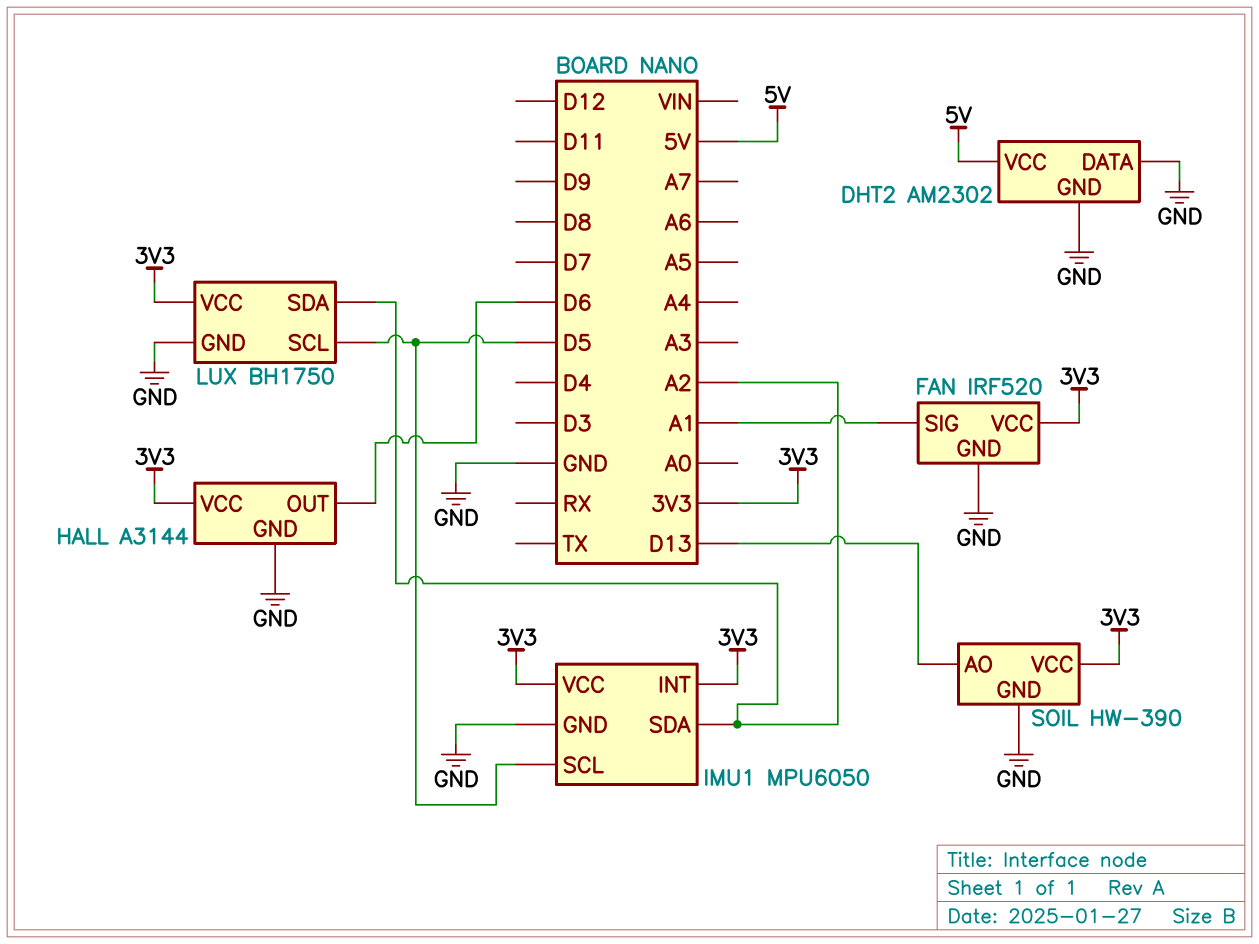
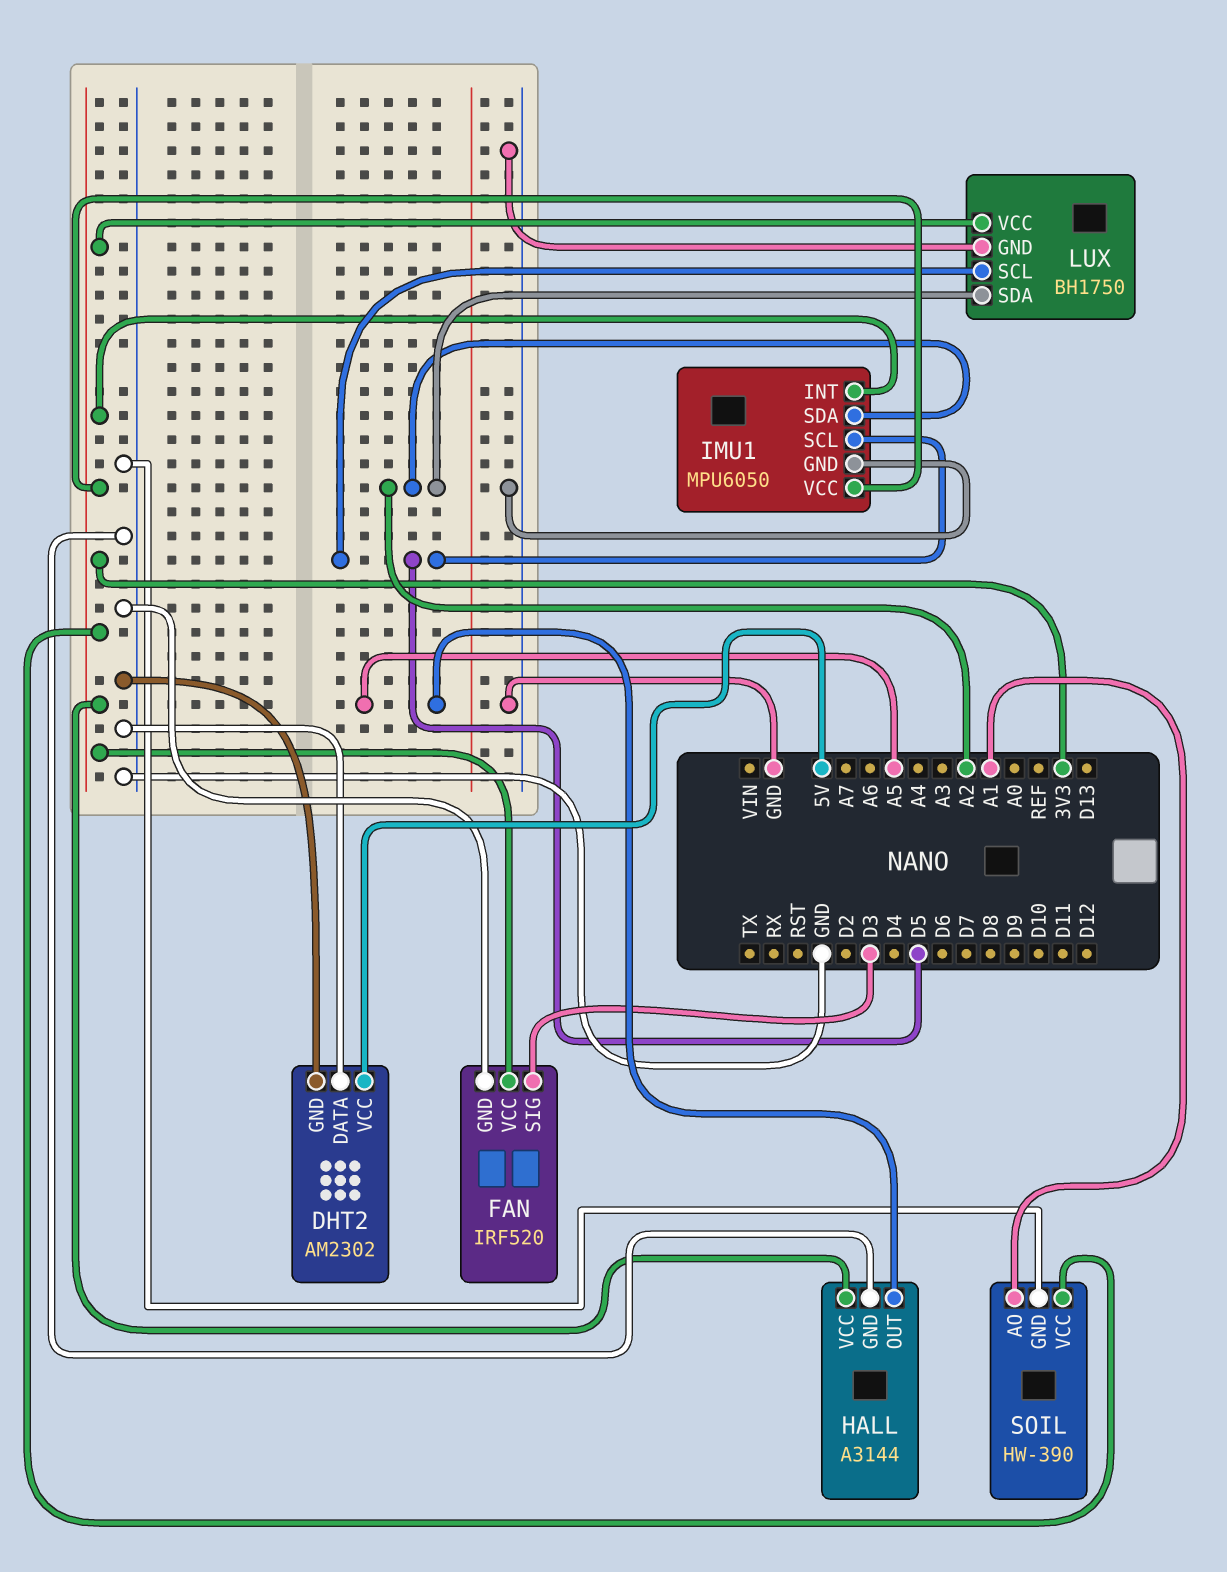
FAN pin SIG: A1 -> D3
HALL pin OUT: D6 -> A5
SOIL pin AO: D13 -> A1

